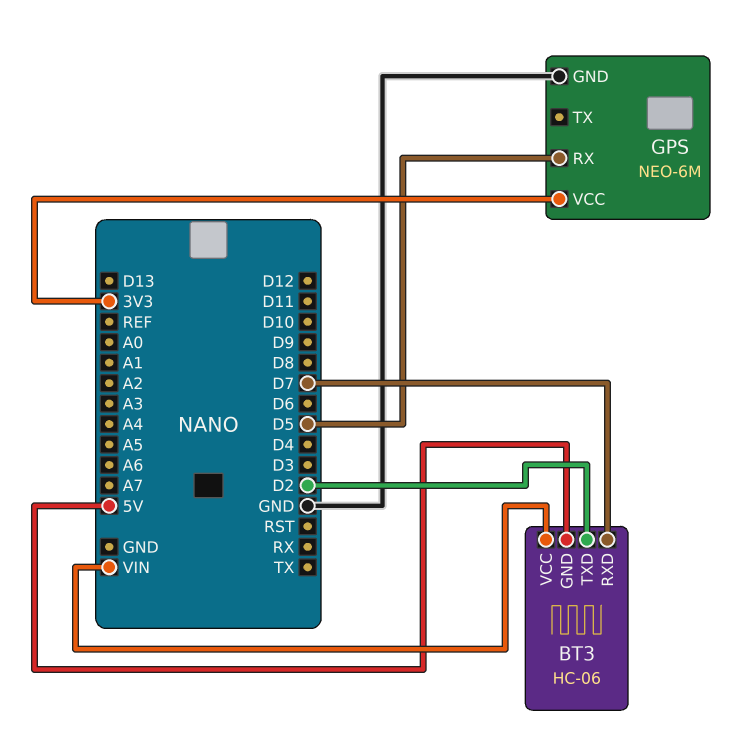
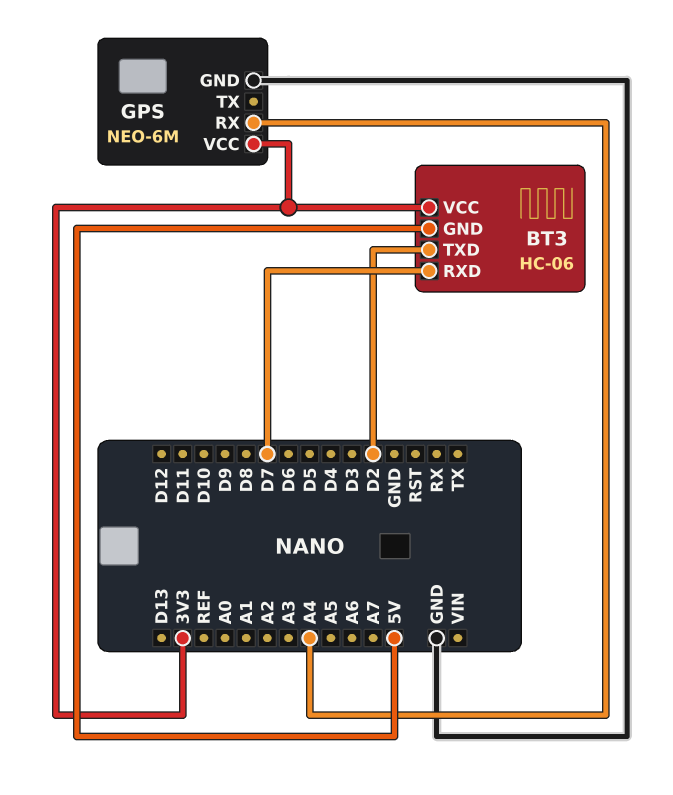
BT3 pin VCC: VIN -> 3V3
GPS pin RX: D5 -> A4

